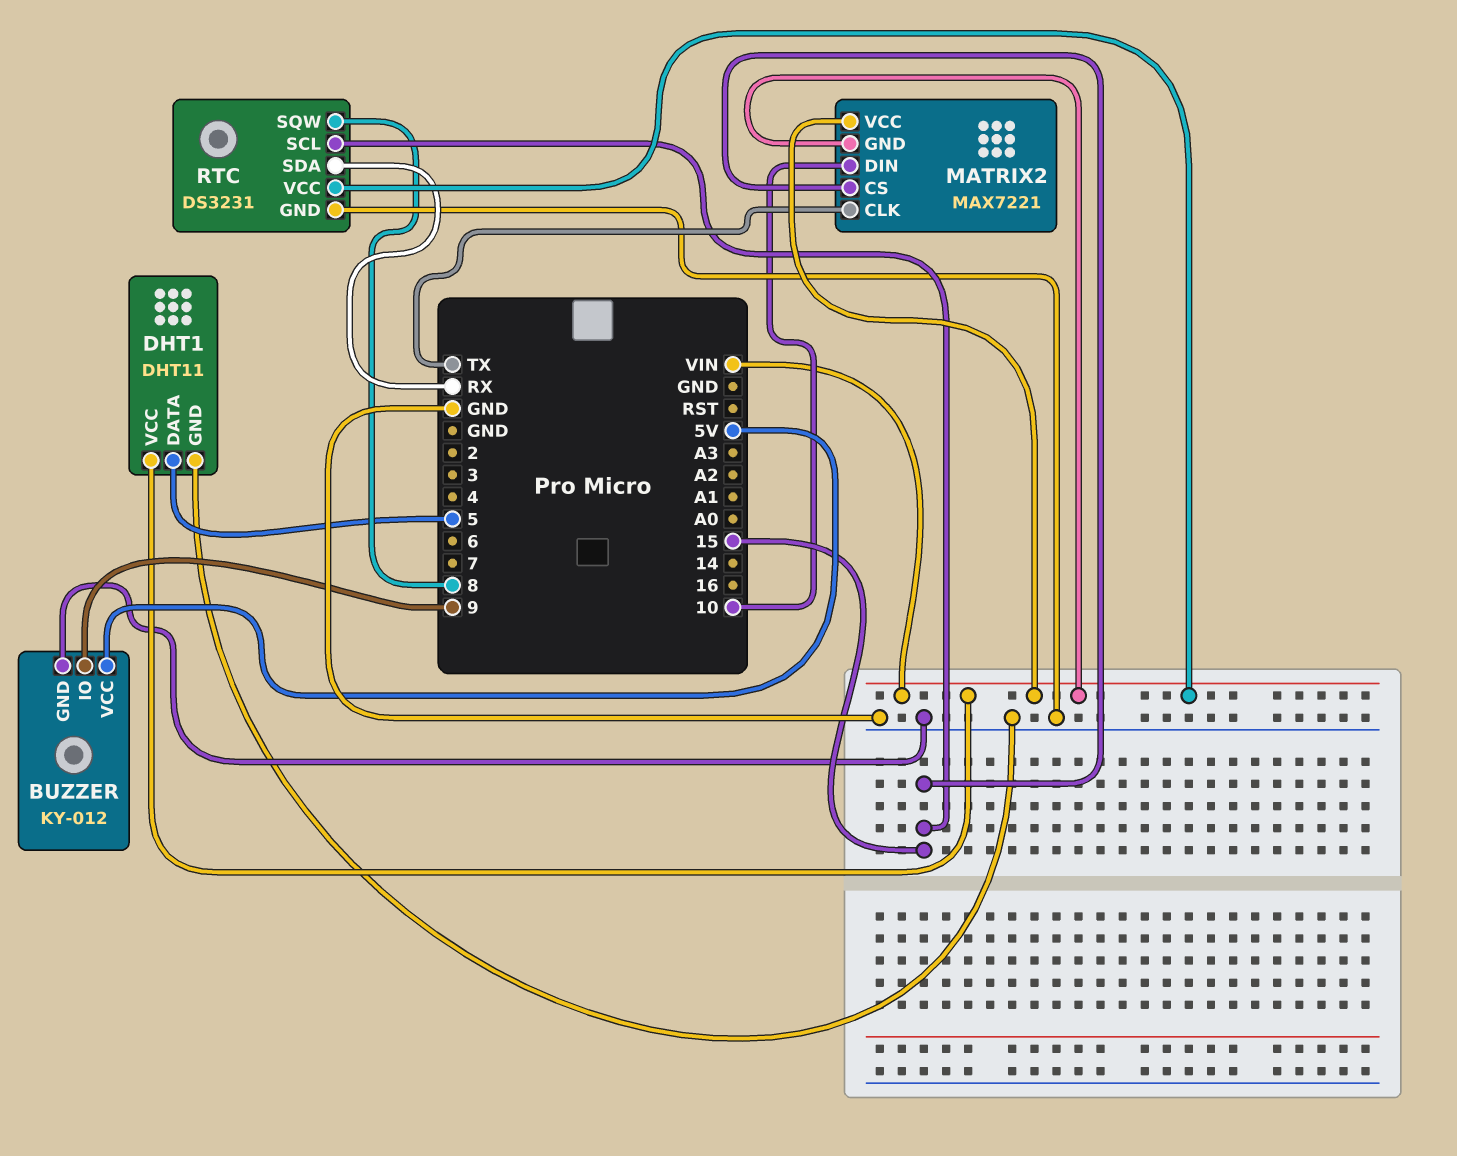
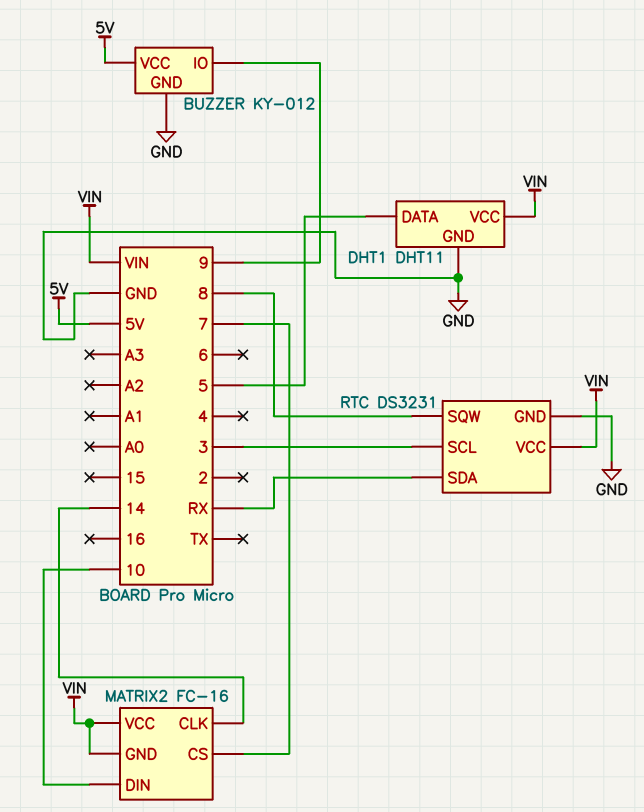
MATRIX2: MAX7221 -> FC-16
MATRIX2 pin CLK: TX -> 14
MATRIX2 pin CS: 15 -> 7
RTC pin SCL: 15 -> 3

